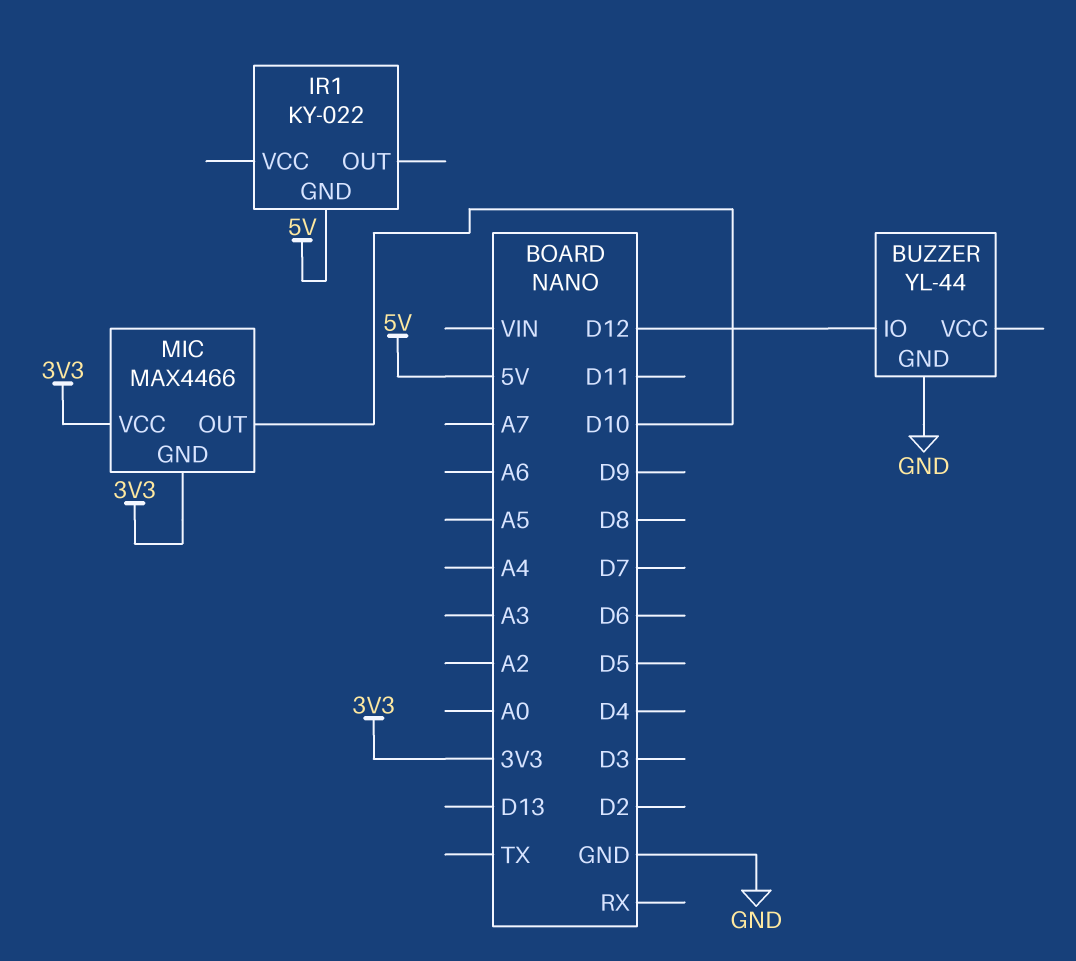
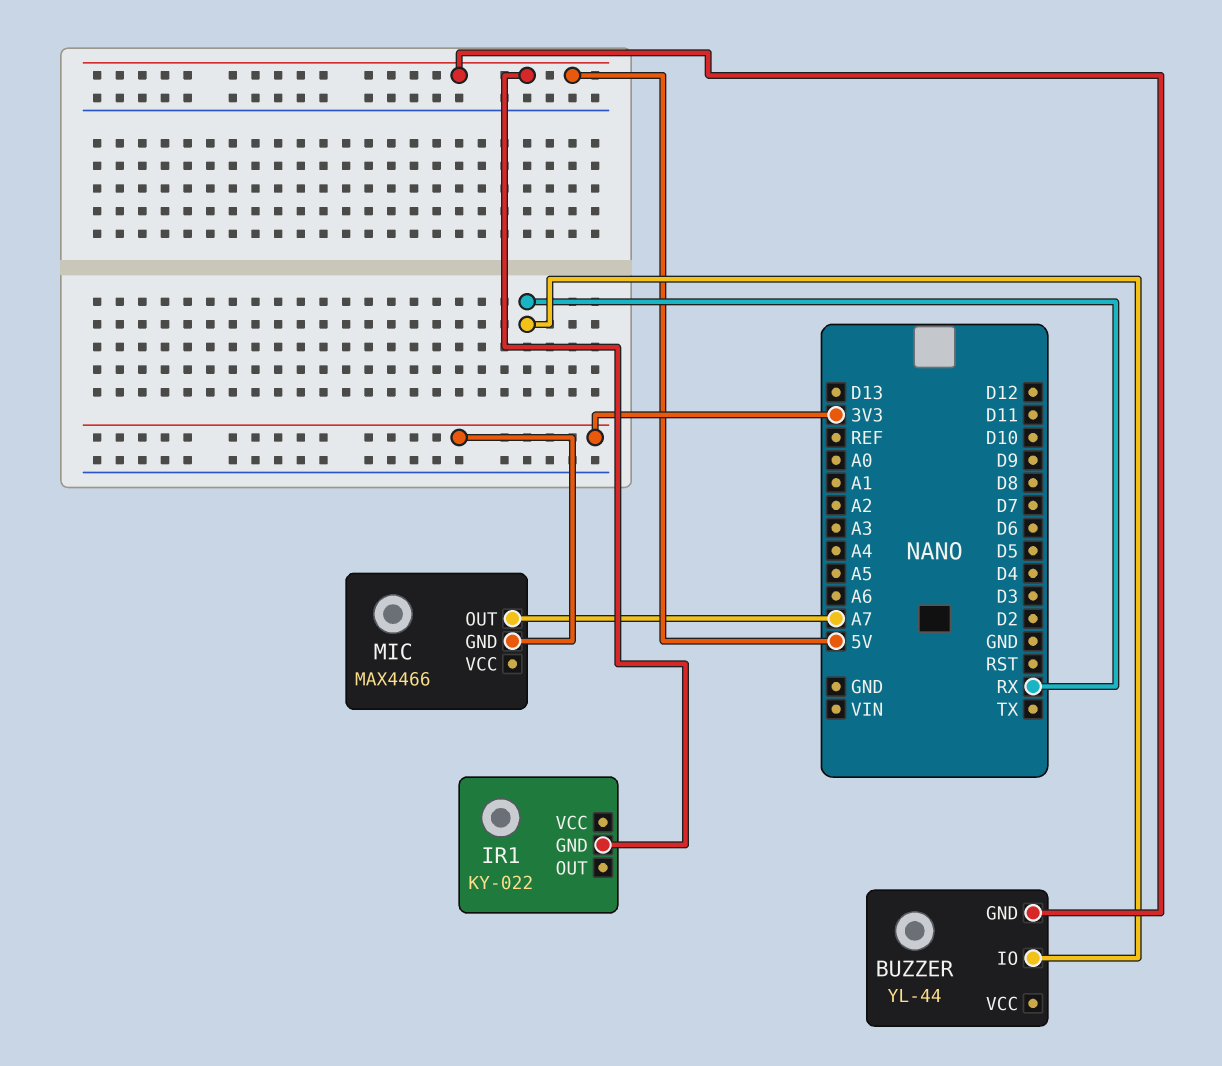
BUZZER pin GND: GND -> 5V
BUZZER pin IO: D12 -> RX
MIC pin OUT: D10 -> A7
MIC pin VCC: 3V3 -> none

